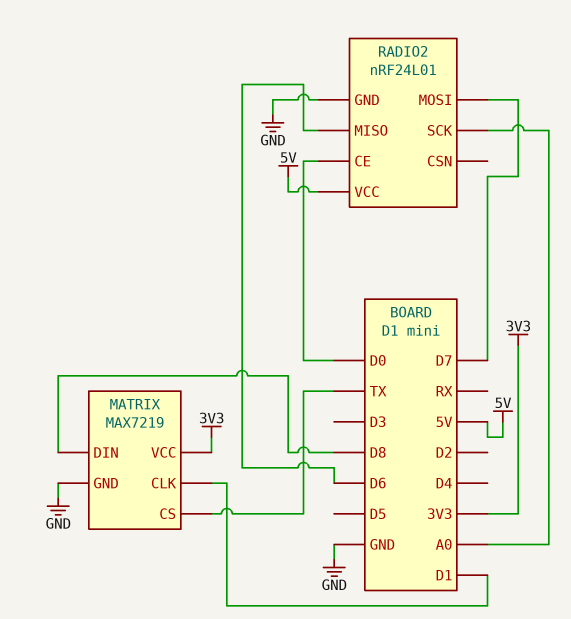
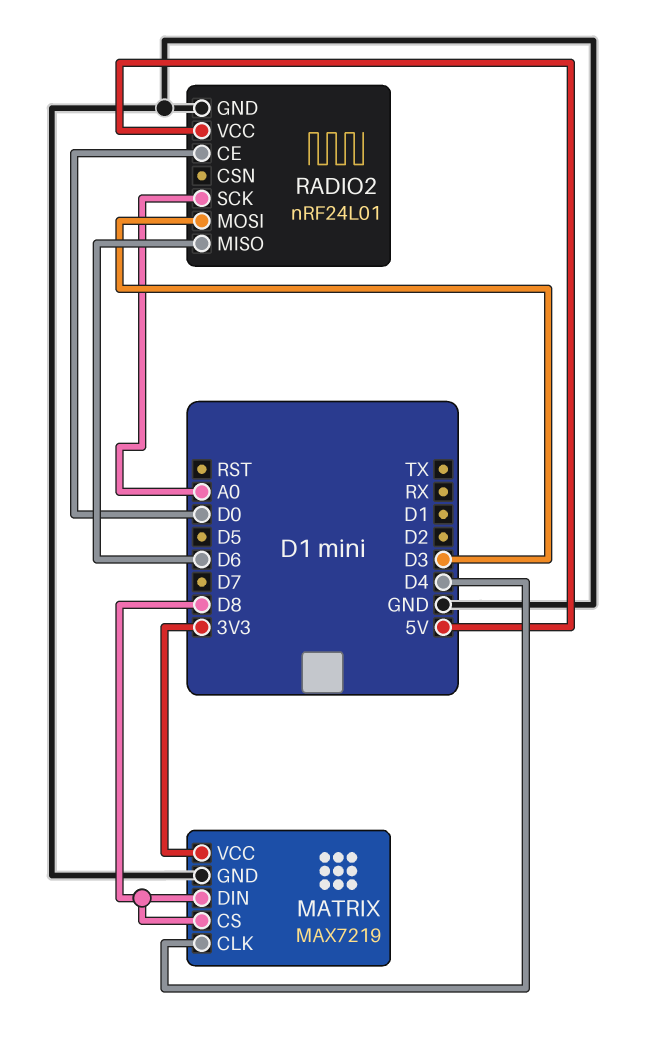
MATRIX pin CLK: D1 -> D4
MATRIX pin CS: TX -> D8
RADIO2 pin MOSI: D7 -> D3

